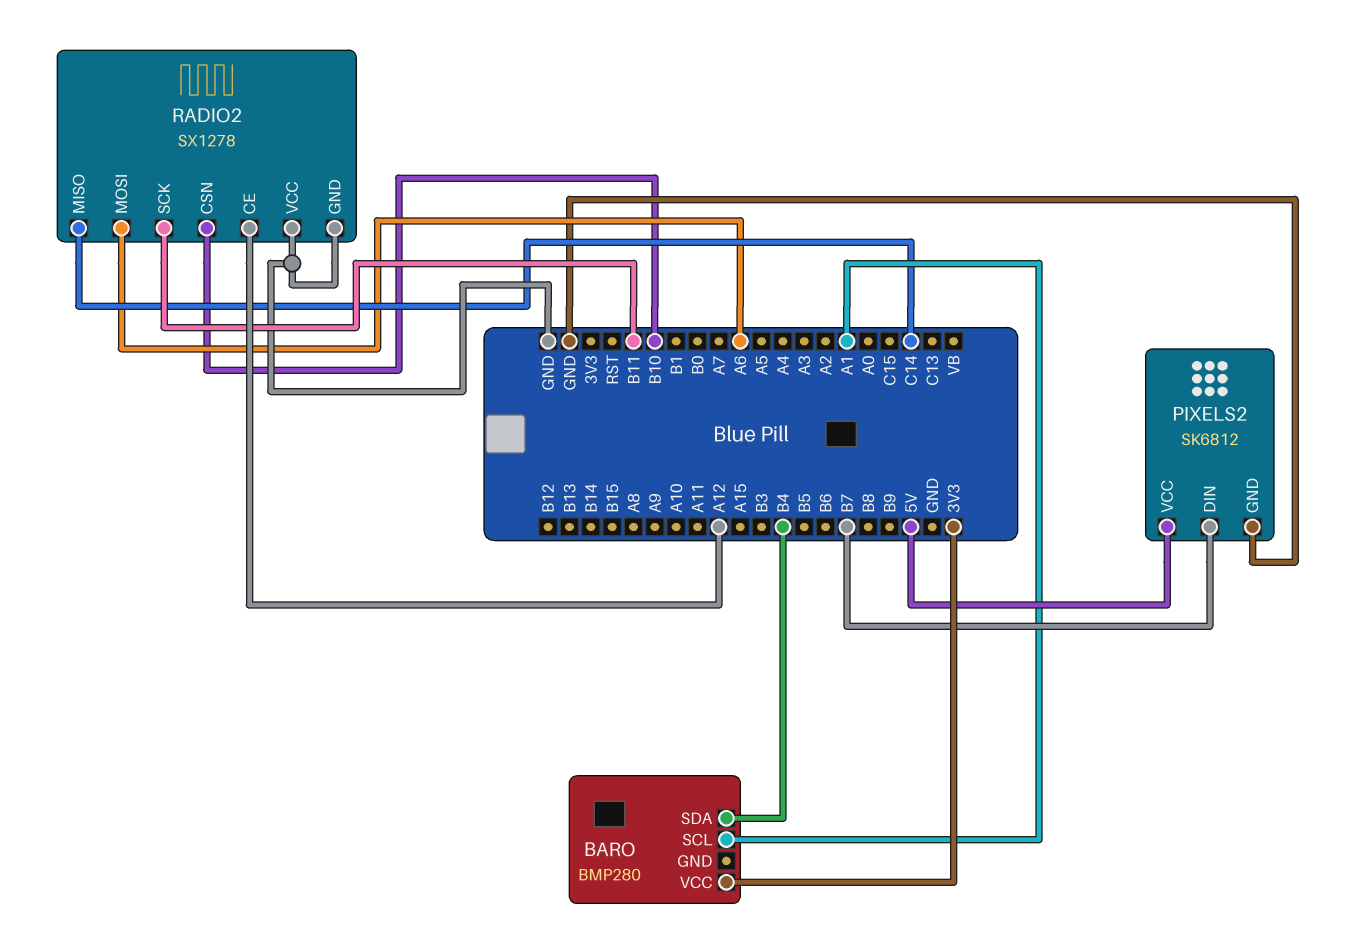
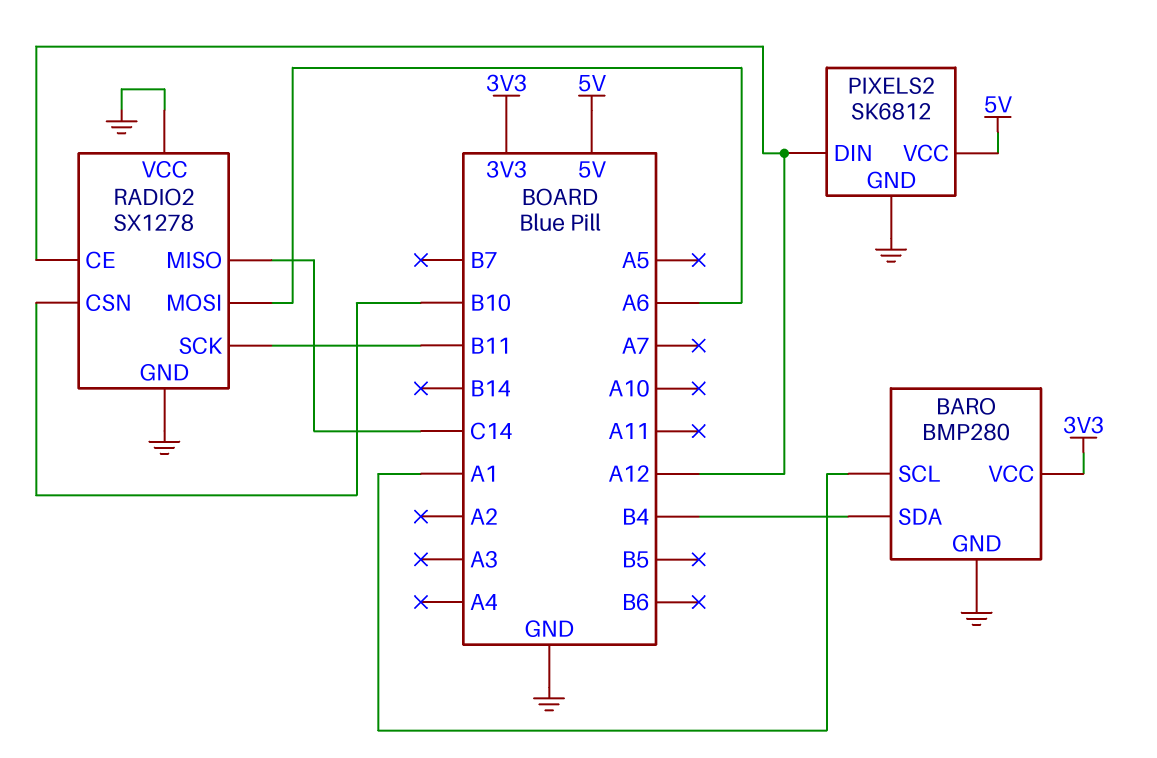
BARO pin GND: none -> GND
PIXELS2 pin DIN: B7 -> A12

